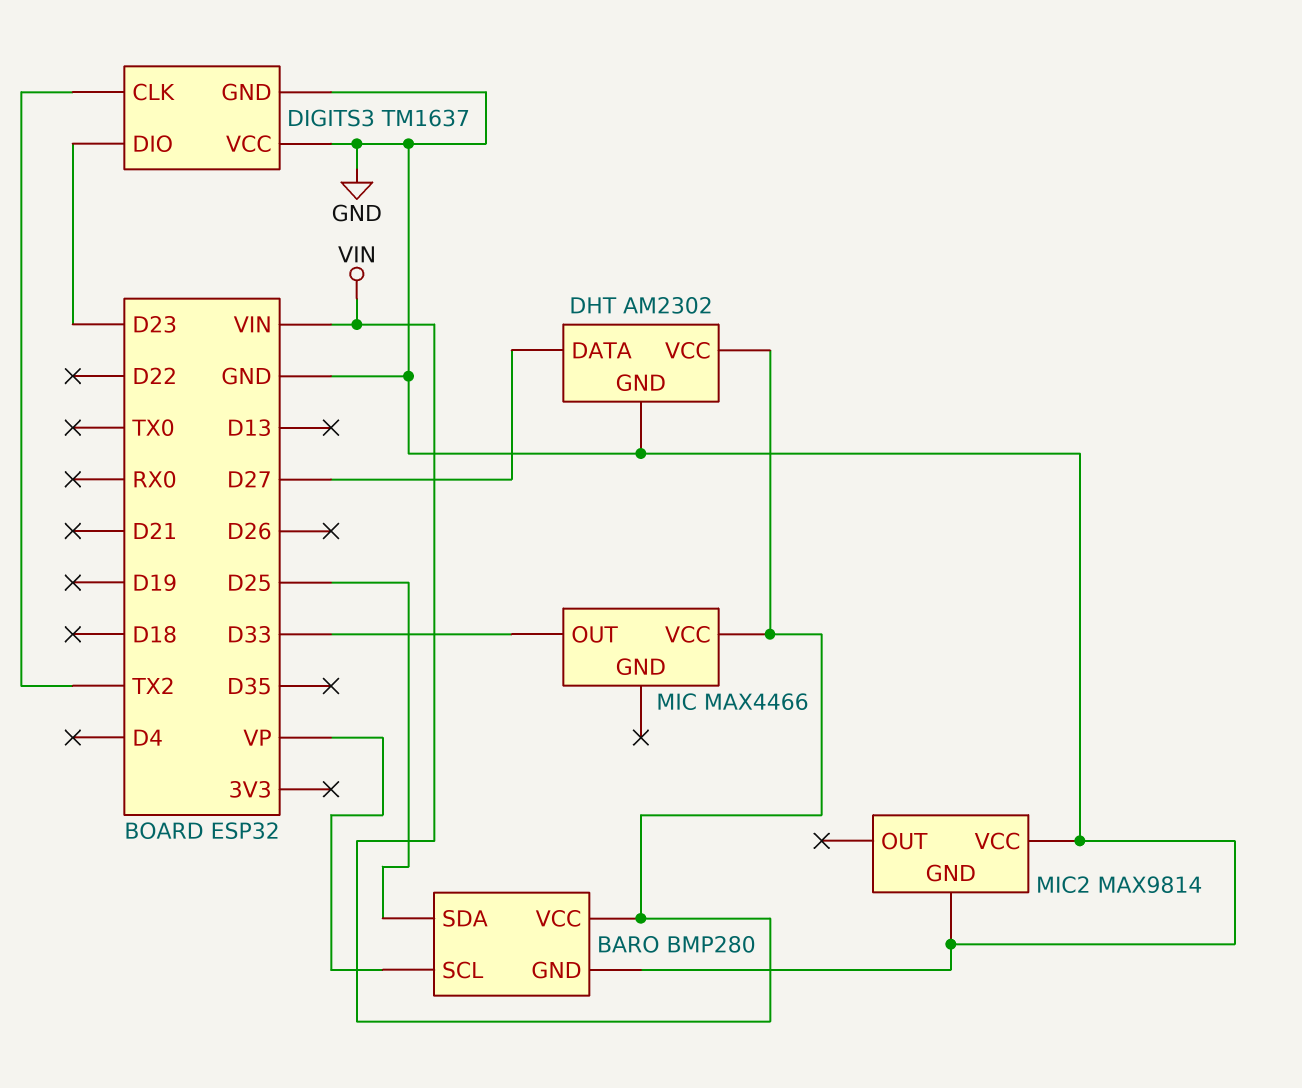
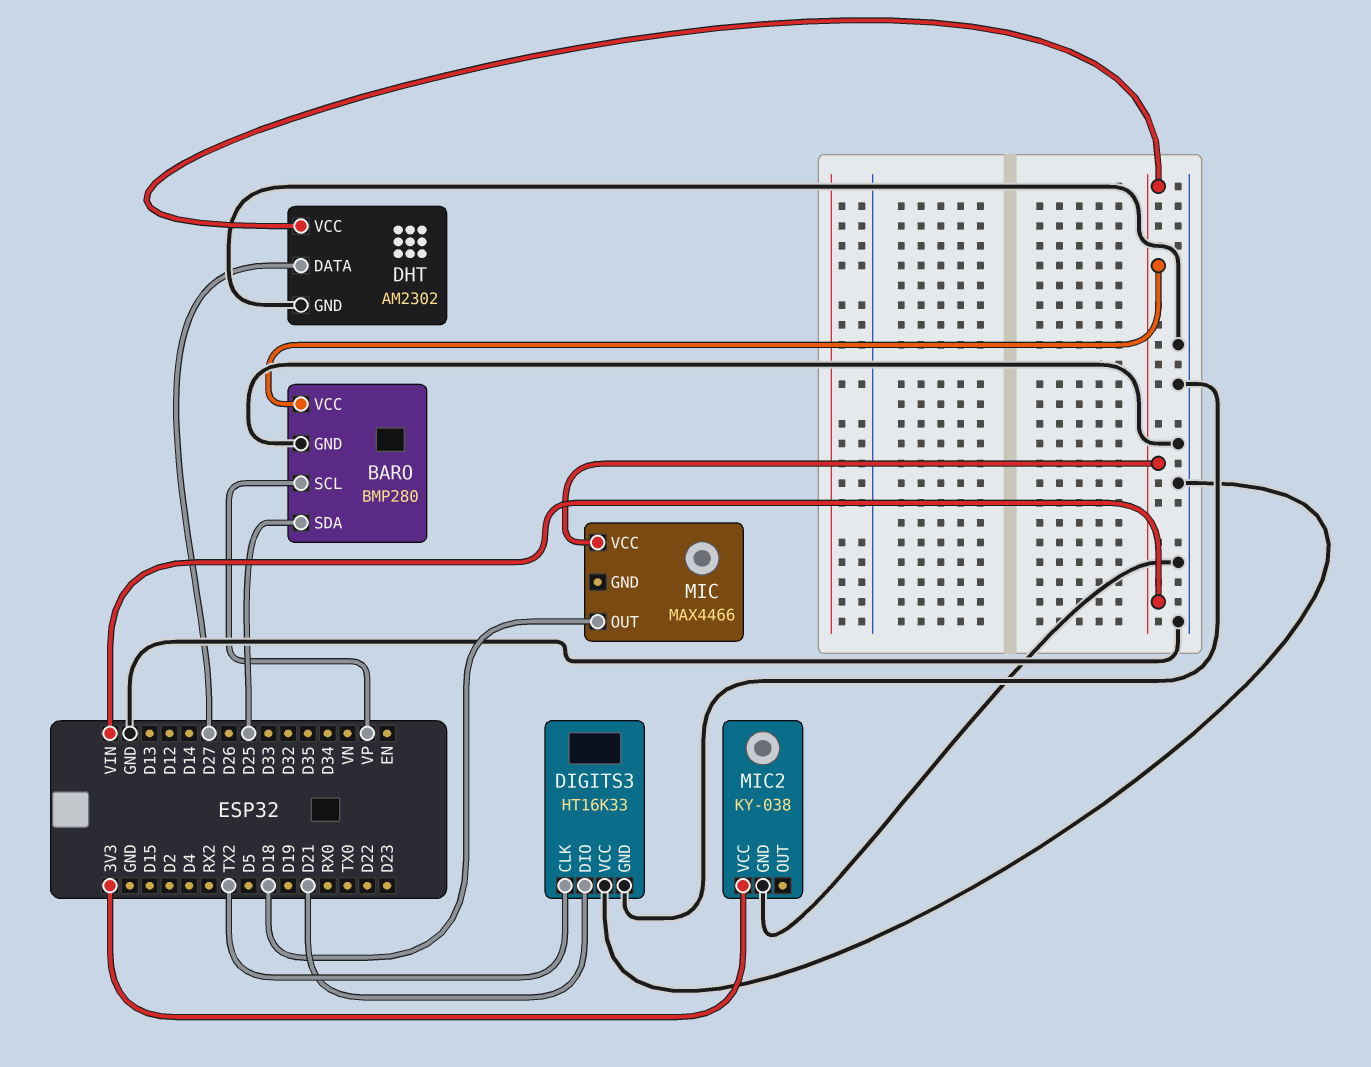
DIGITS3: TM1637 -> HT16K33
DIGITS3 pin DIO: D23 -> D21
MIC pin OUT: D33 -> D18
MIC2: MAX9814 -> KY-038
MIC2 pin VCC: GND -> 3V3

